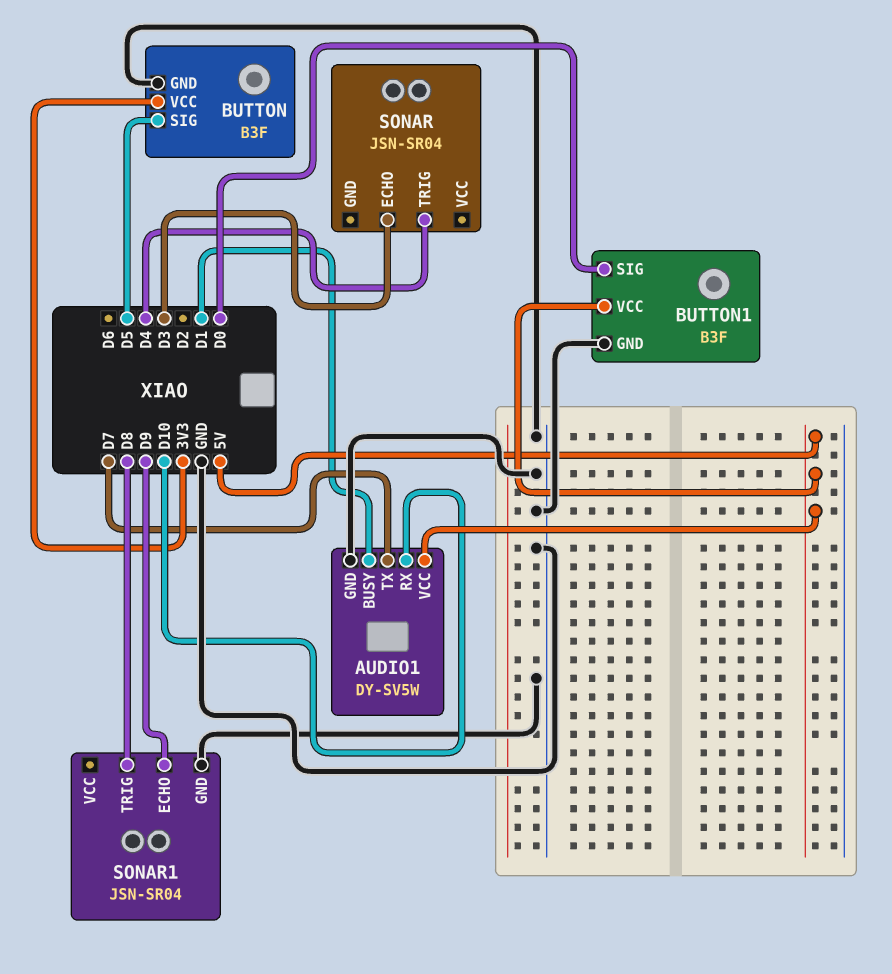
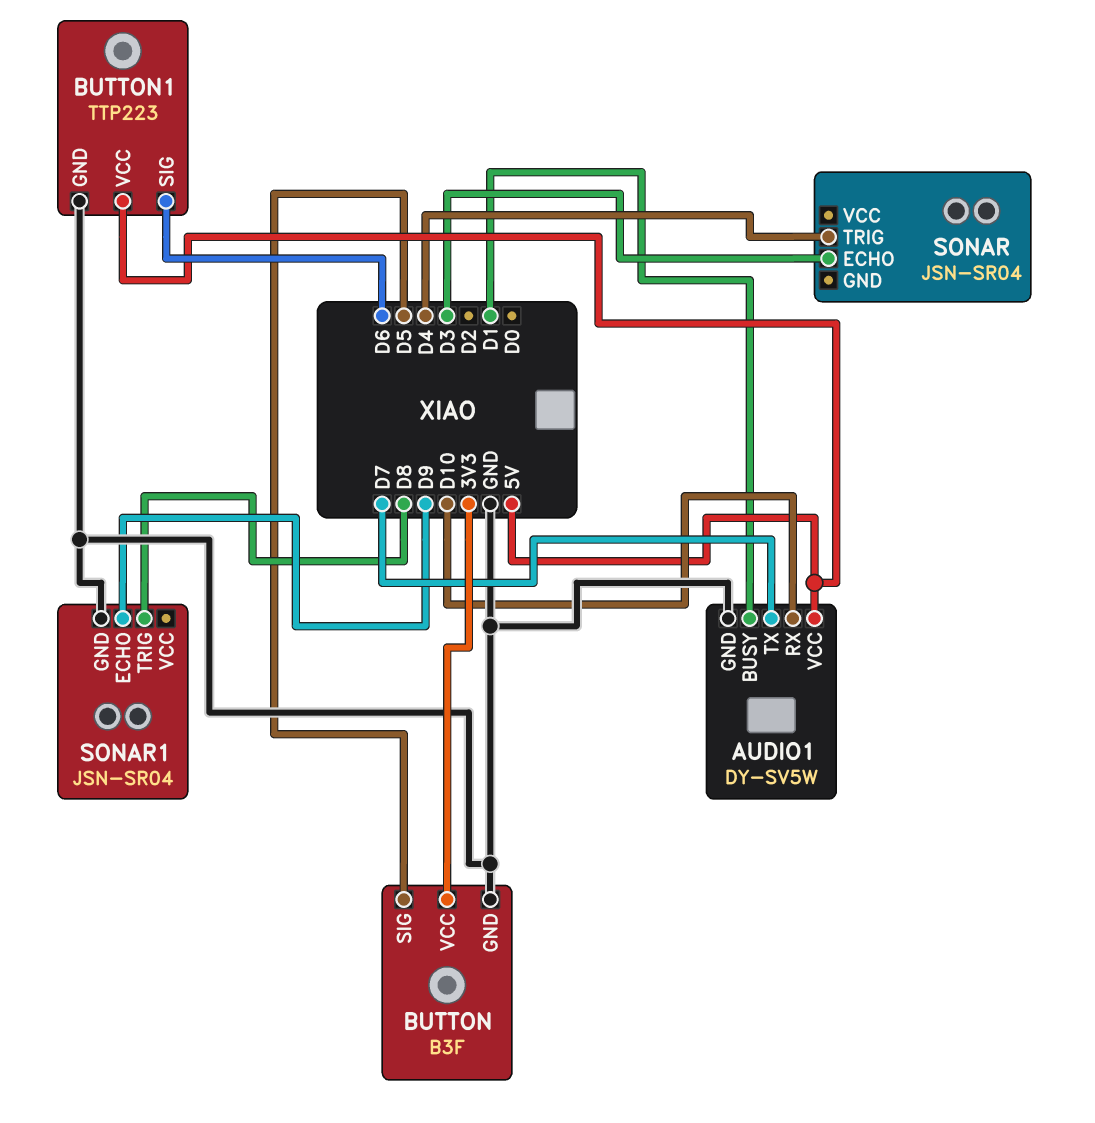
BUTTON1: B3F -> TTP223
BUTTON1 pin SIG: D0 -> D6

